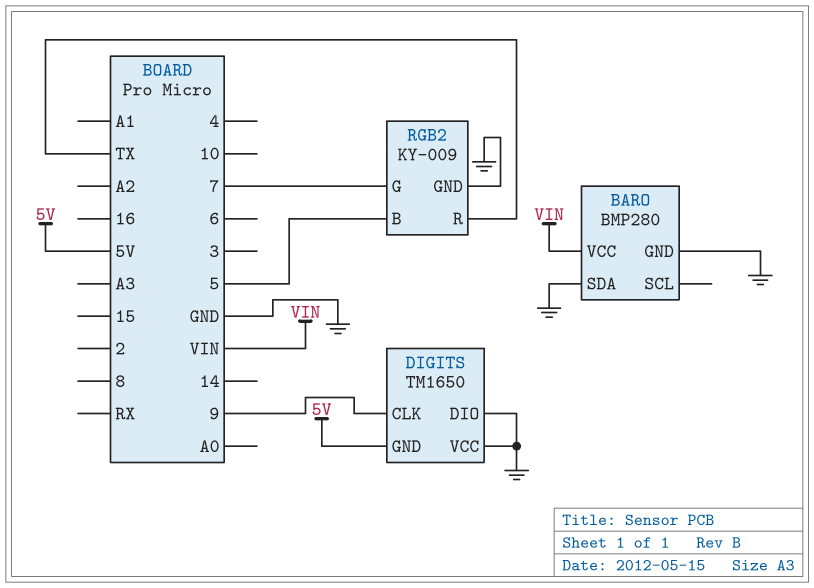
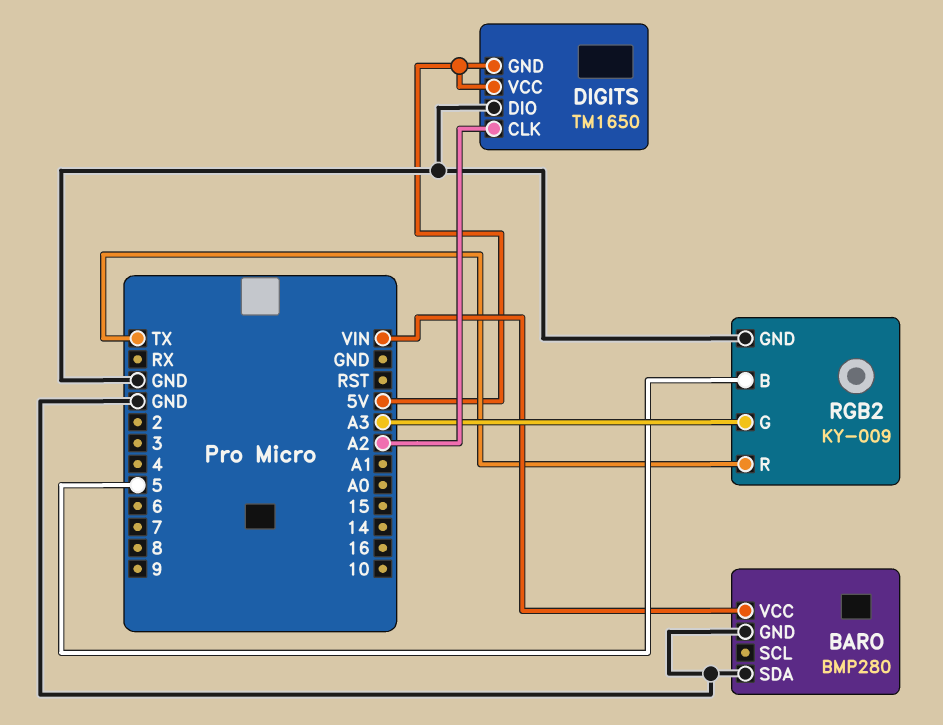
DIGITS pin CLK: 9 -> A2
DIGITS pin VCC: GND -> 5V
RGB2 pin G: 7 -> A3

